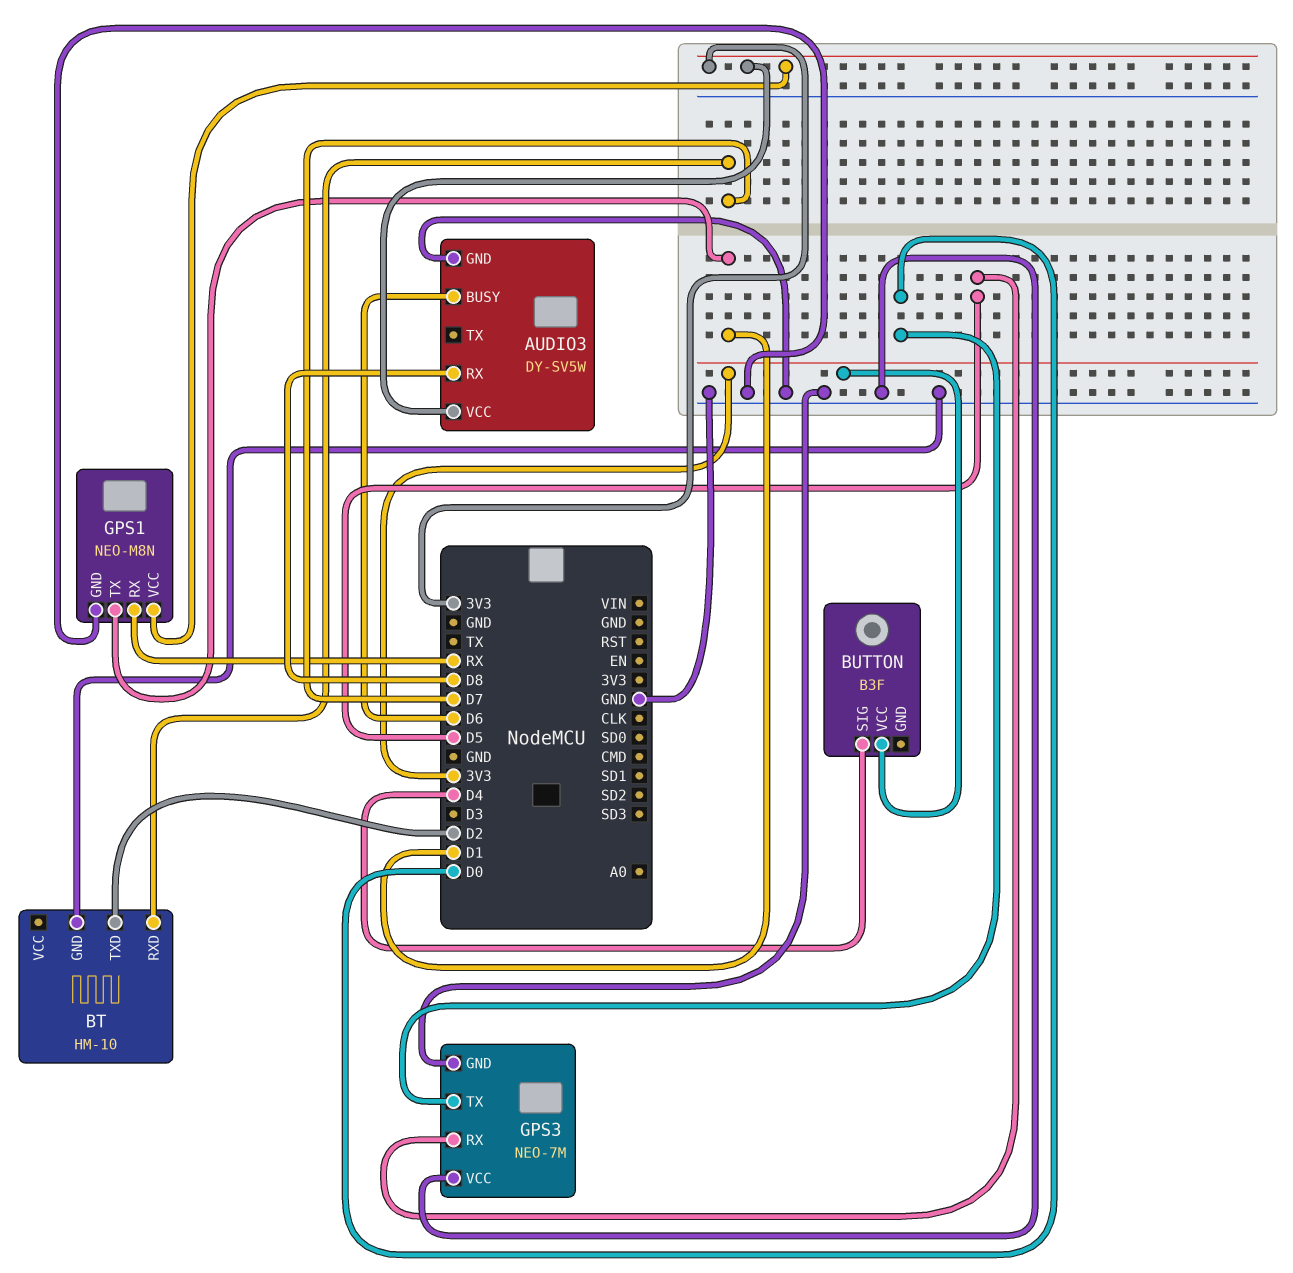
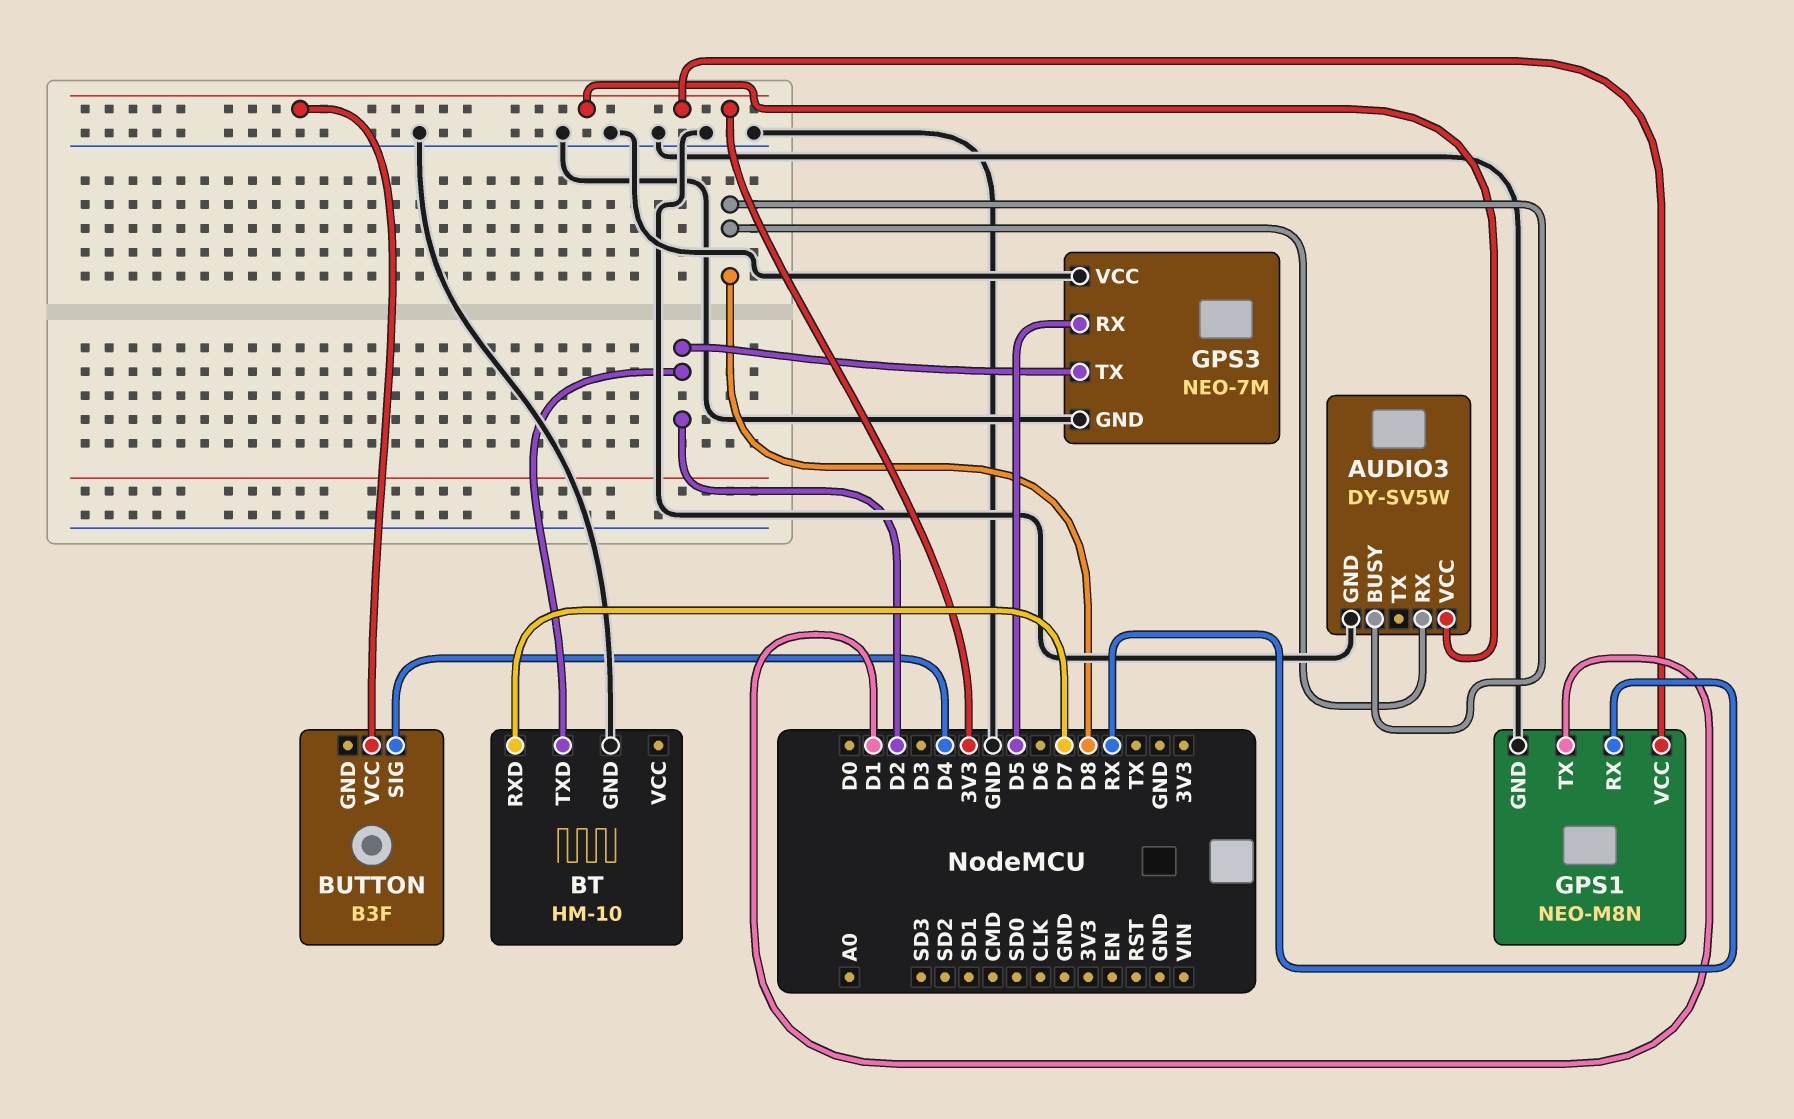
AUDIO3 pin BUSY: D6 -> D8
GPS3 pin TX: D0 -> D2

